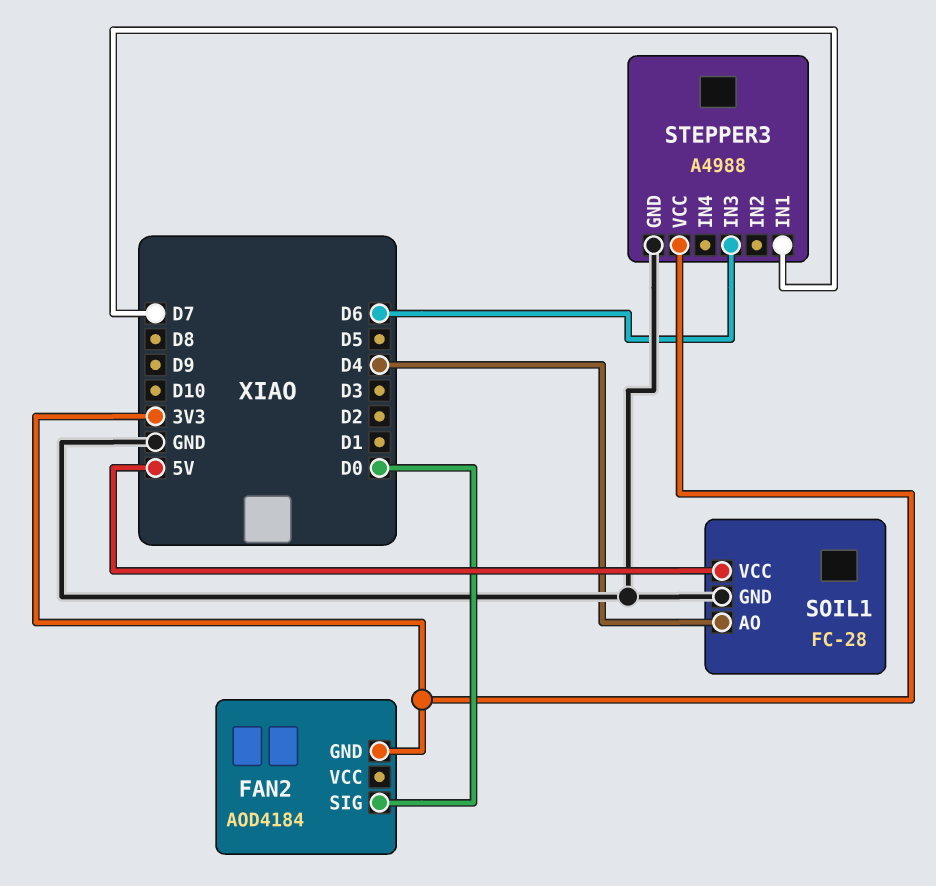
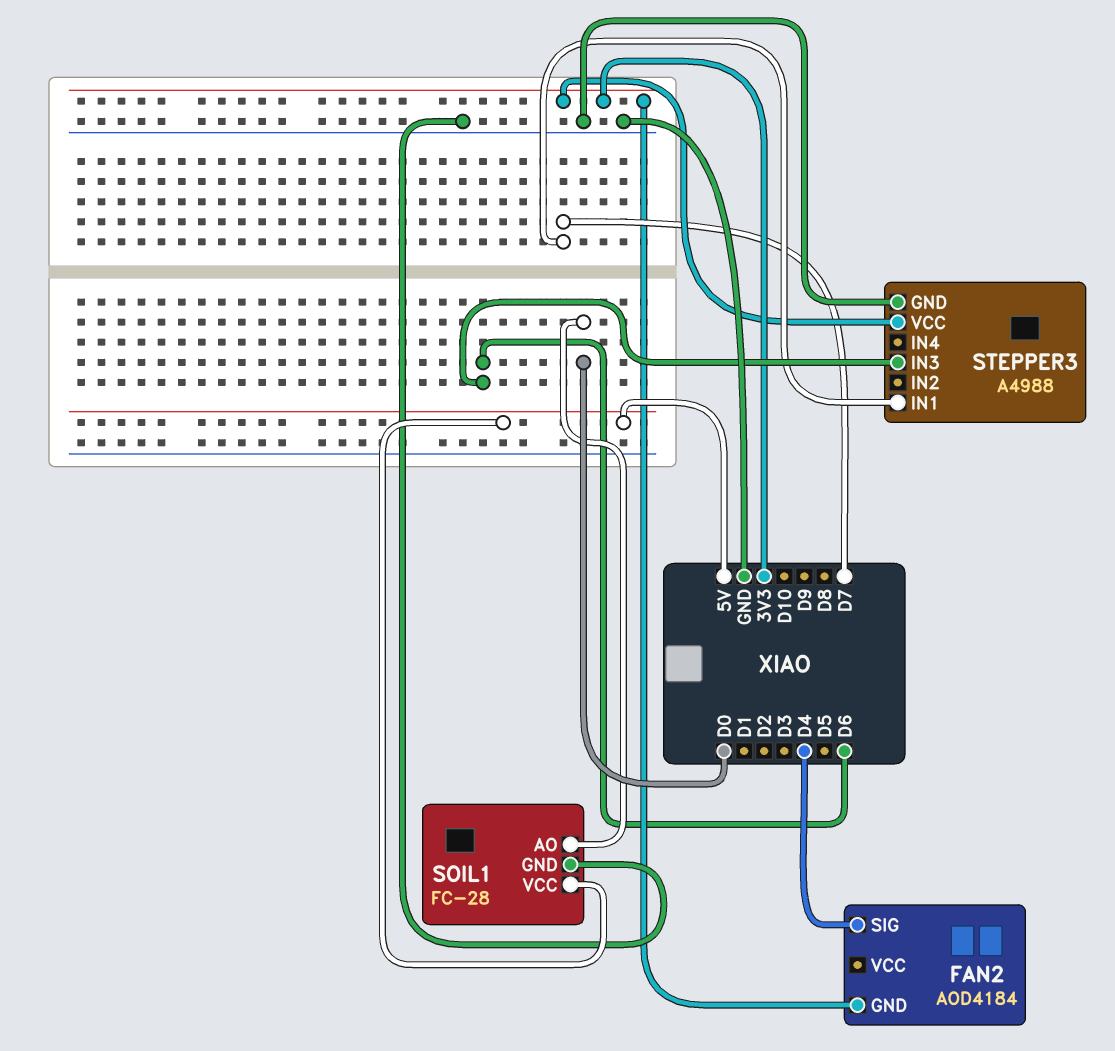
FAN2 pin SIG: D0 -> D4
SOIL1 pin AO: D4 -> D0

